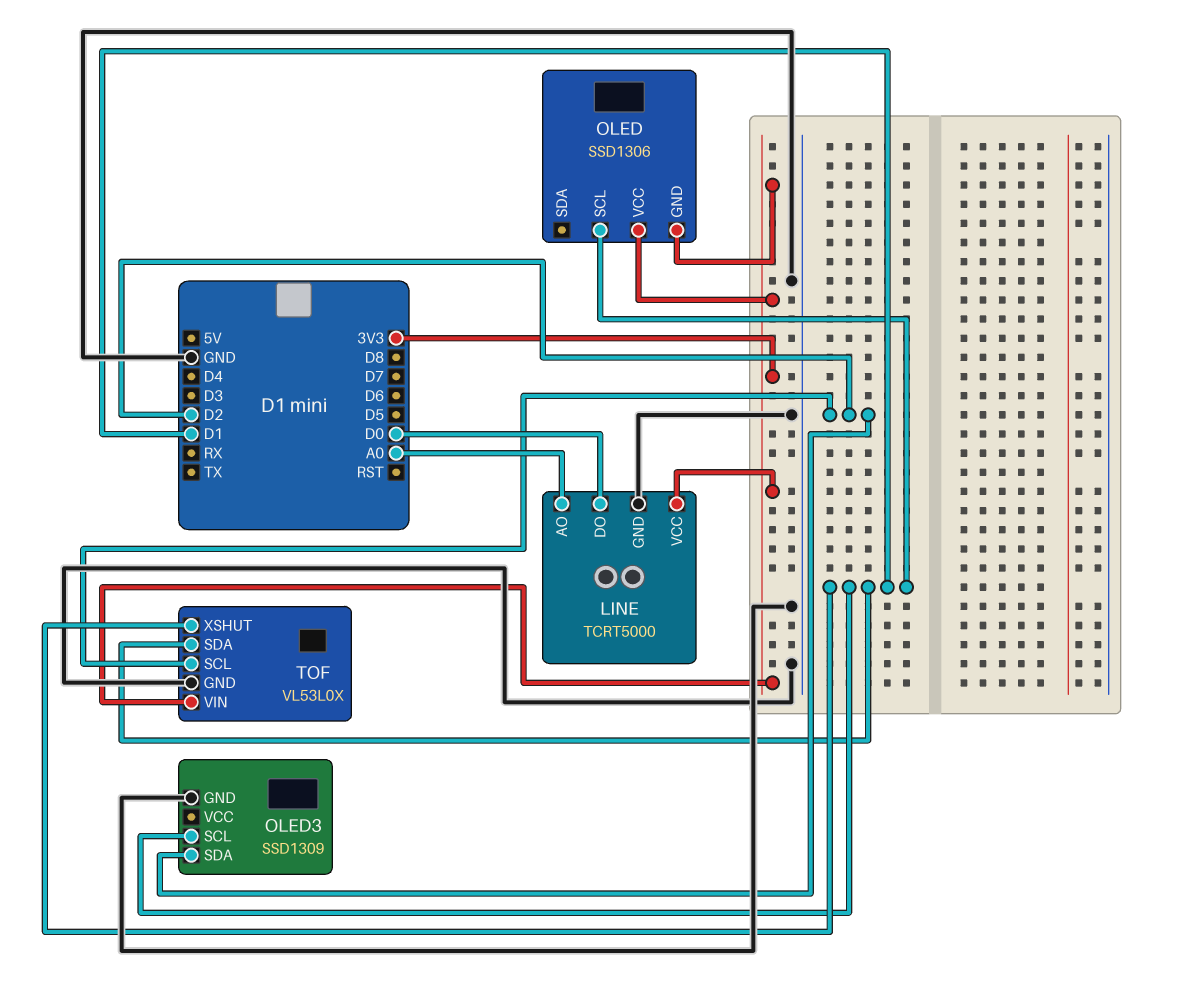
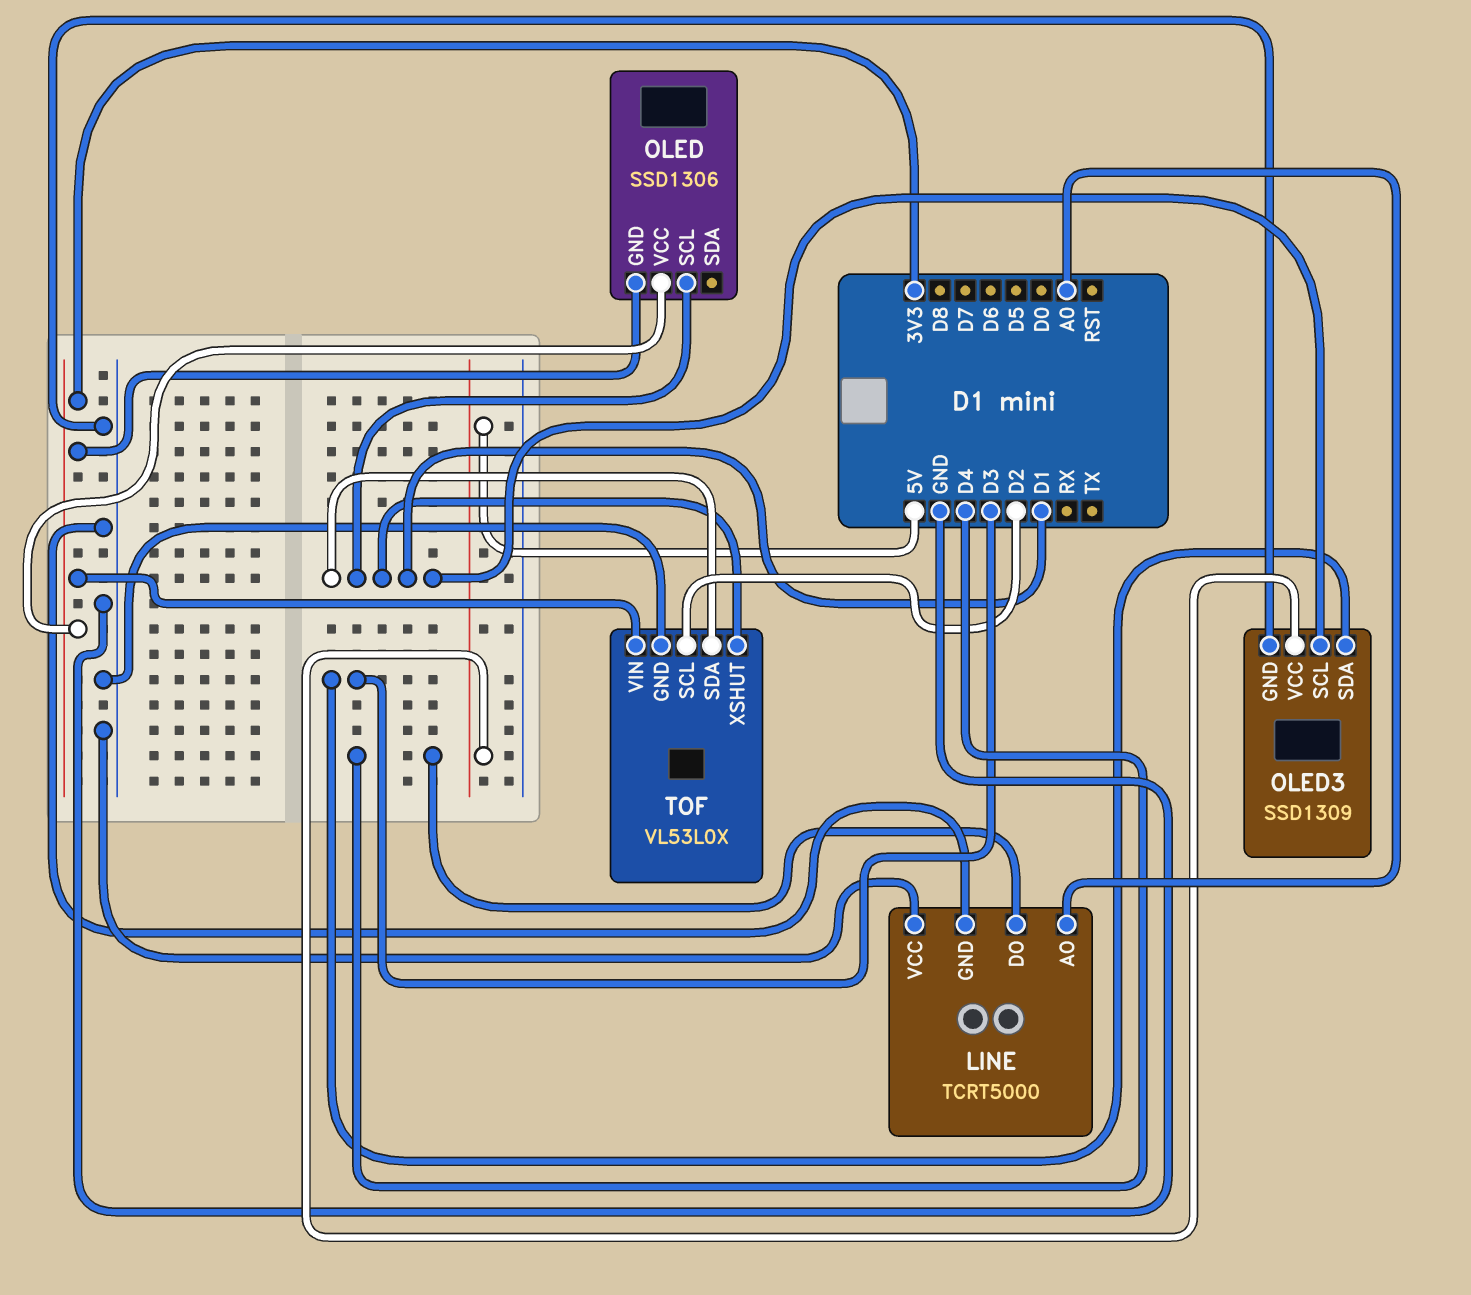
LINE pin DO: D0 -> D4
LINE pin VCC: 3V3 -> GND
OLED3 pin SDA: D2 -> D3
OLED3 pin VCC: none -> 5V

